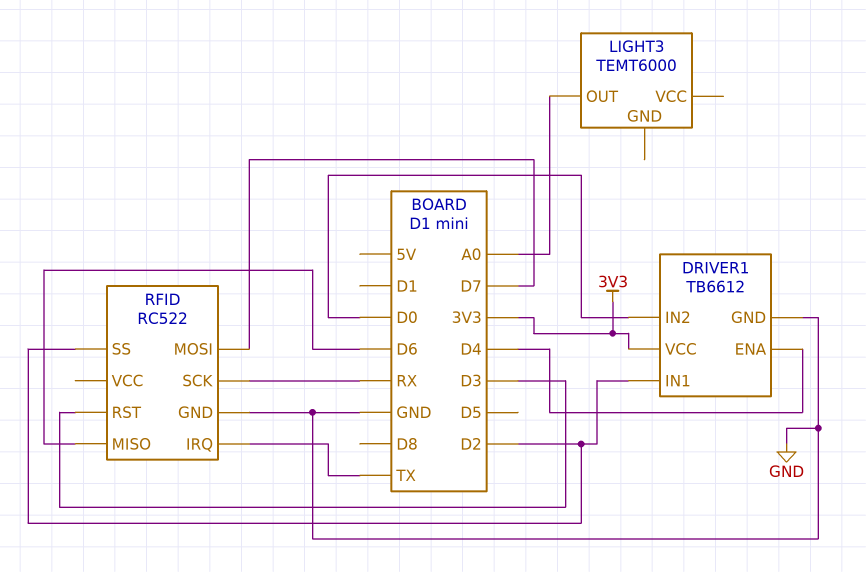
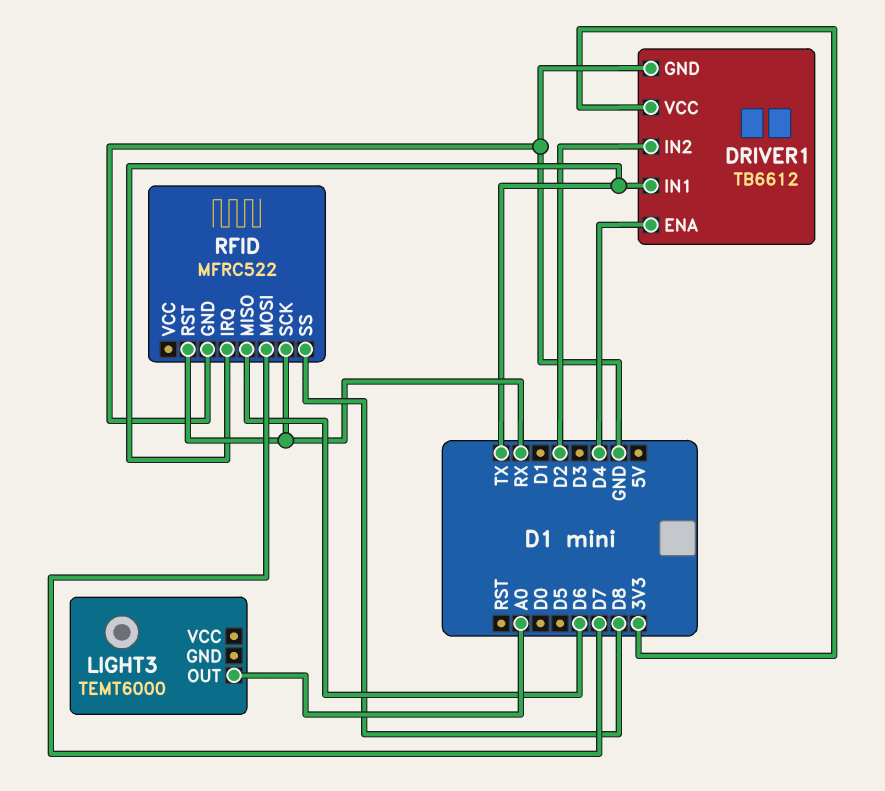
DRIVER1 pin IN1: D2 -> TX
DRIVER1 pin IN2: D0 -> D2
RFID: RC522 -> MFRC522
RFID pin RST: D3 -> RX
RFID pin SS: D2 -> D8

